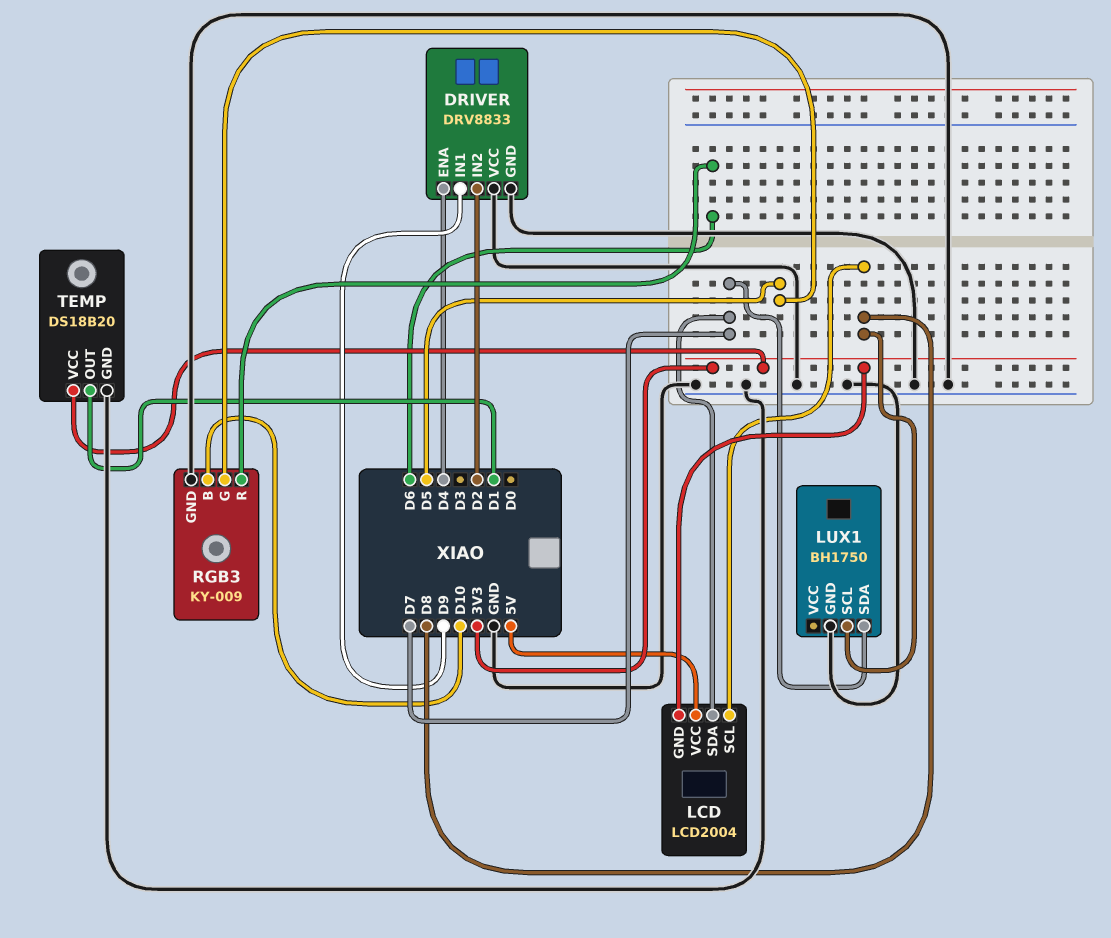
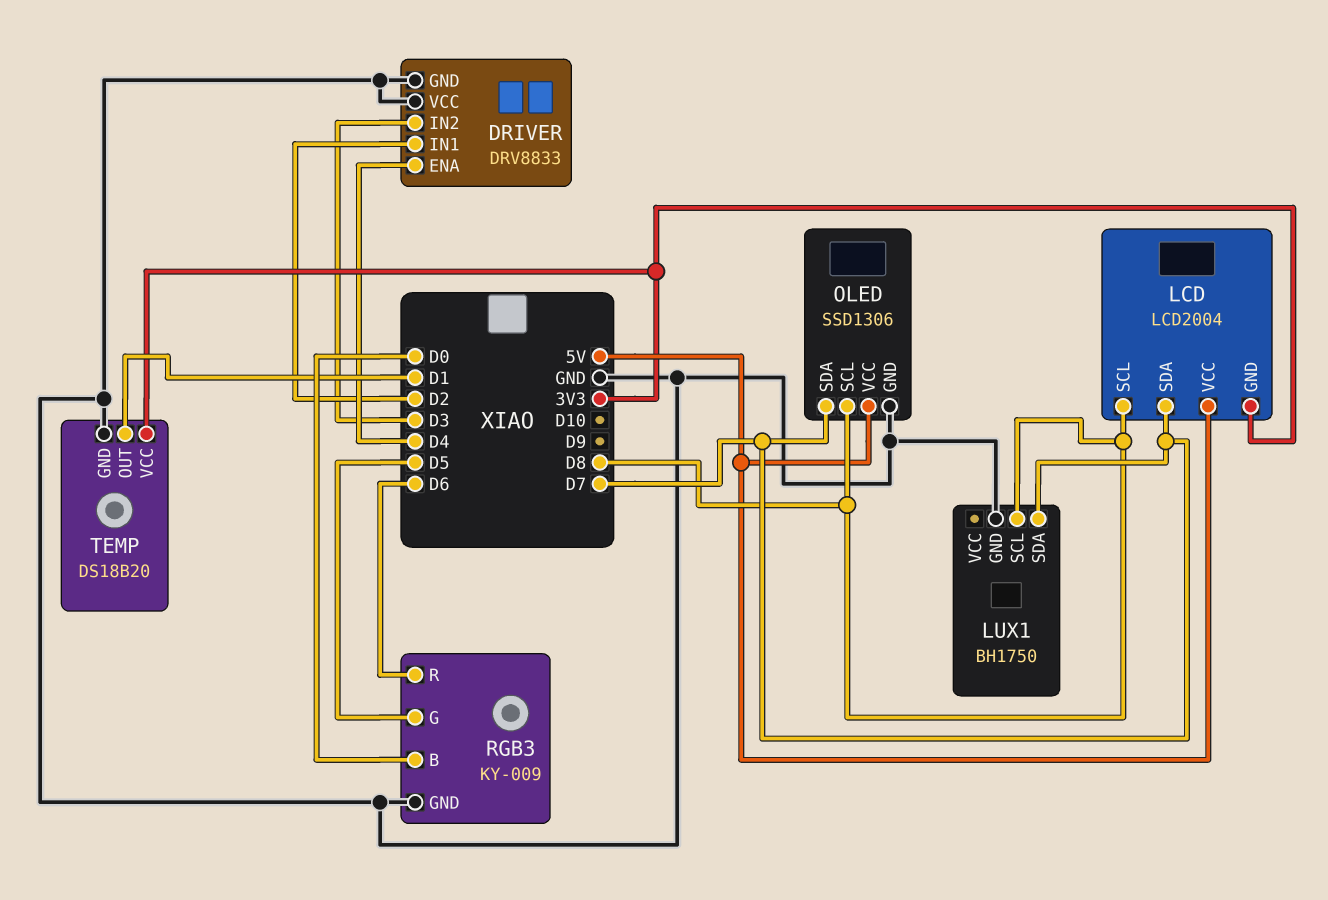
DRIVER pin IN1: D9 -> D2
DRIVER pin IN2: D2 -> D3
OLED: none -> SSD1306
OLED pin GND: none -> GND
OLED pin SCL: none -> D8
OLED pin SDA: none -> D7
OLED pin VCC: none -> 5V
RGB3 pin B: D10 -> D0

